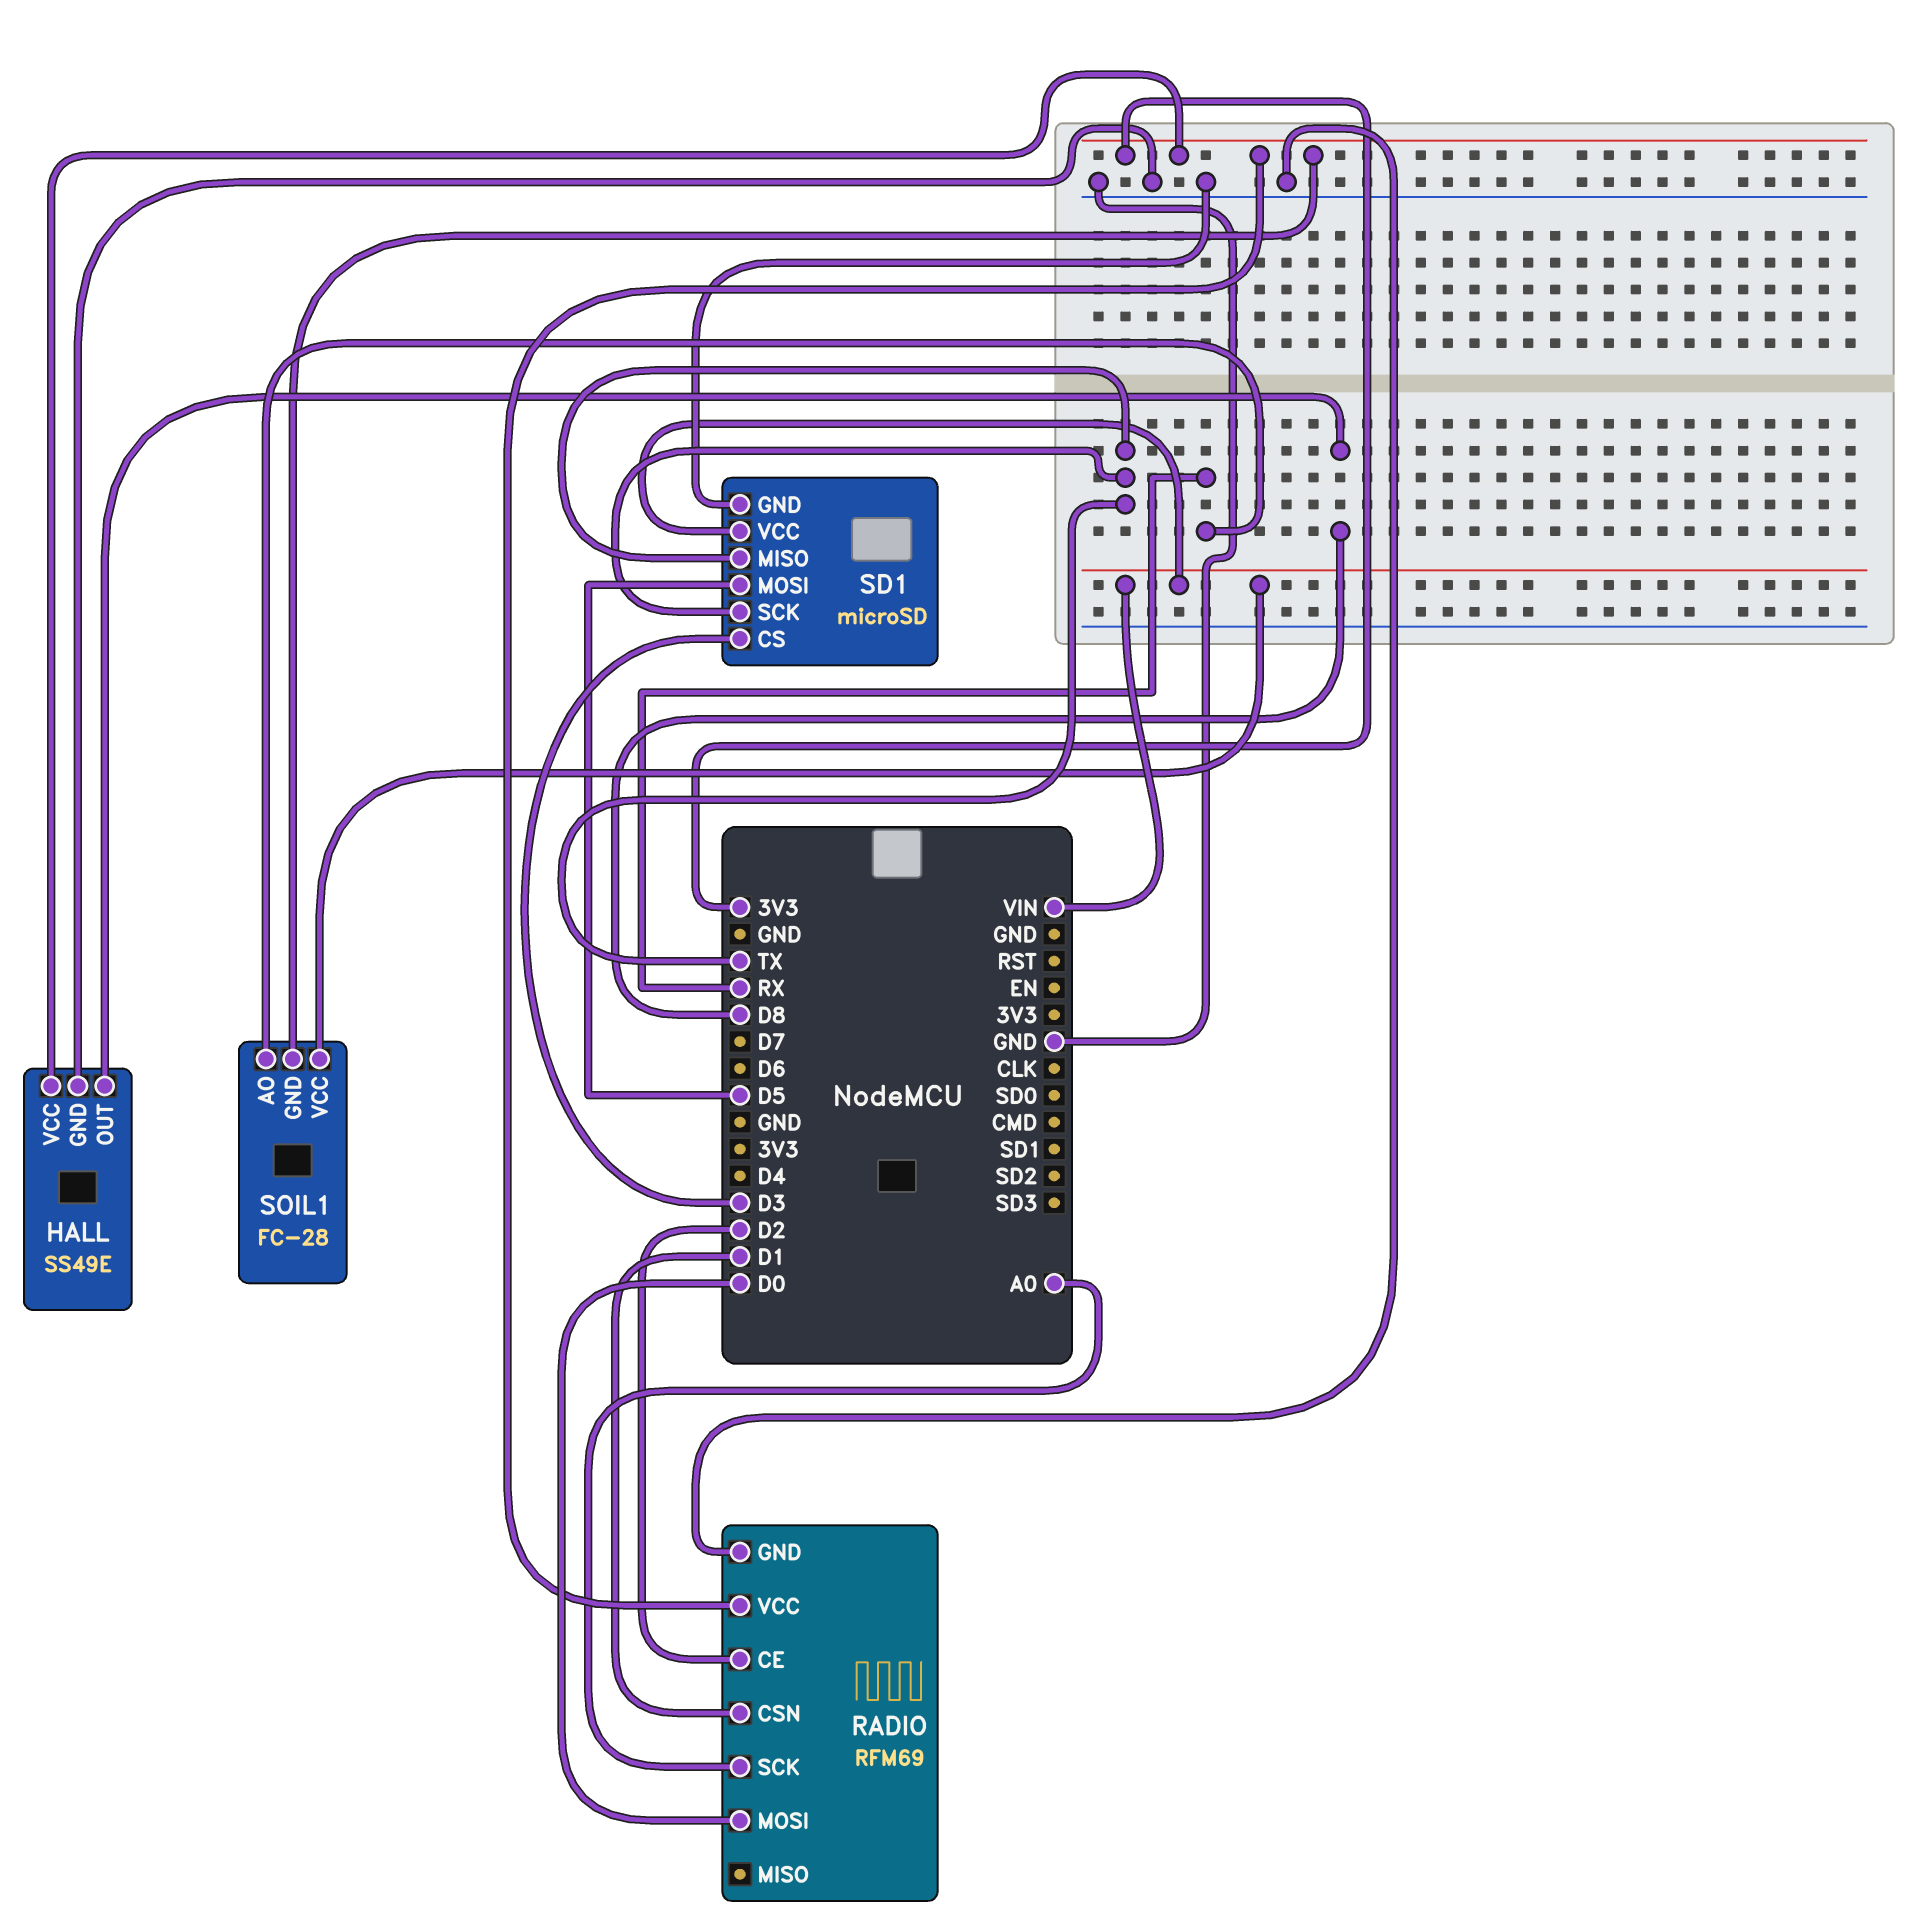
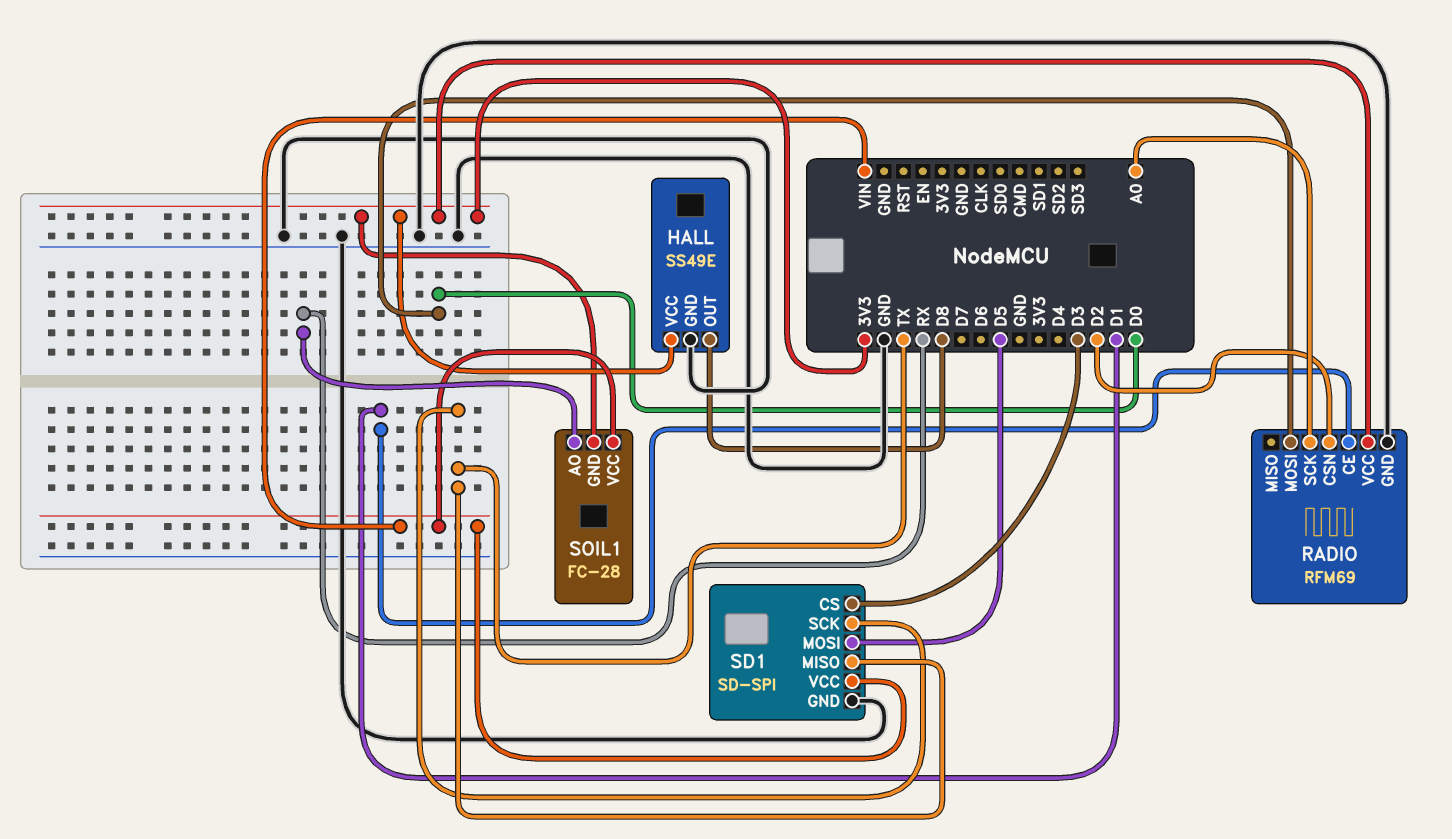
RADIO pin CE: D2 -> D1
RADIO pin CSN: D1 -> D2
SD1: microSD -> SD-SPI

